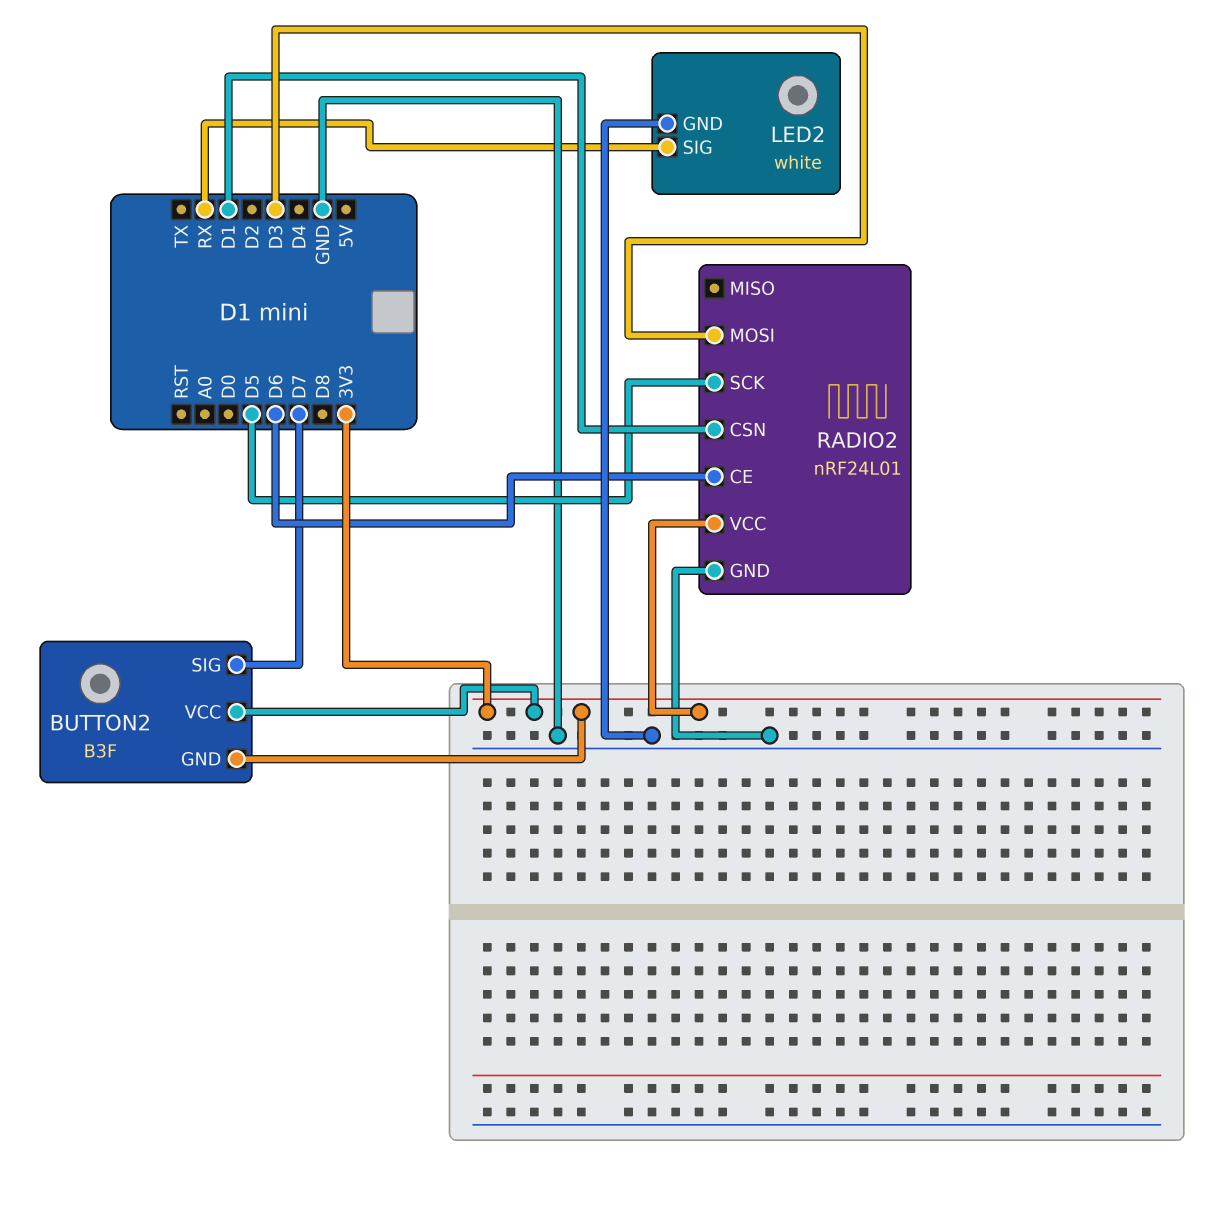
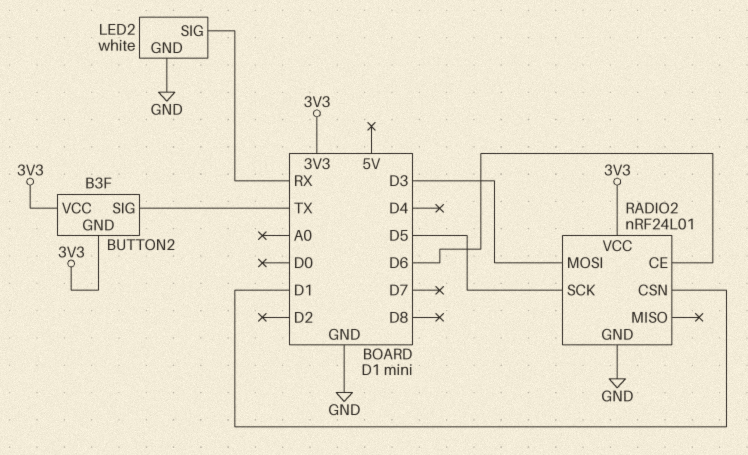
BUTTON2 pin SIG: D7 -> TX

